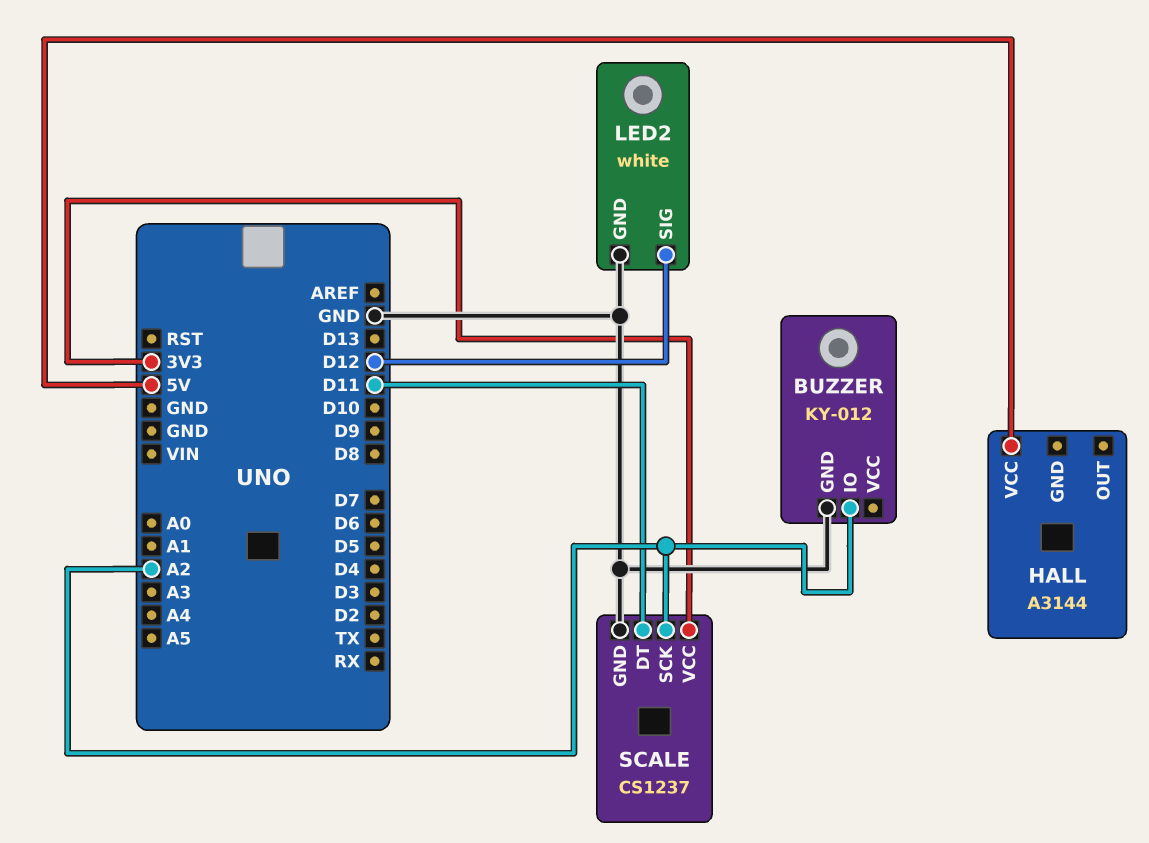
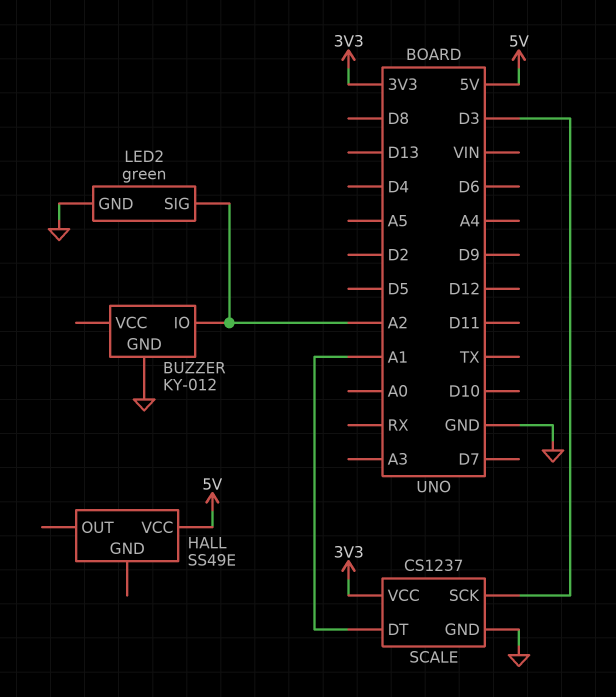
HALL: A3144 -> SS49E
LED2: white -> green
LED2 pin SIG: D12 -> A2
SCALE pin DT: D11 -> A1
SCALE pin SCK: A2 -> D3

